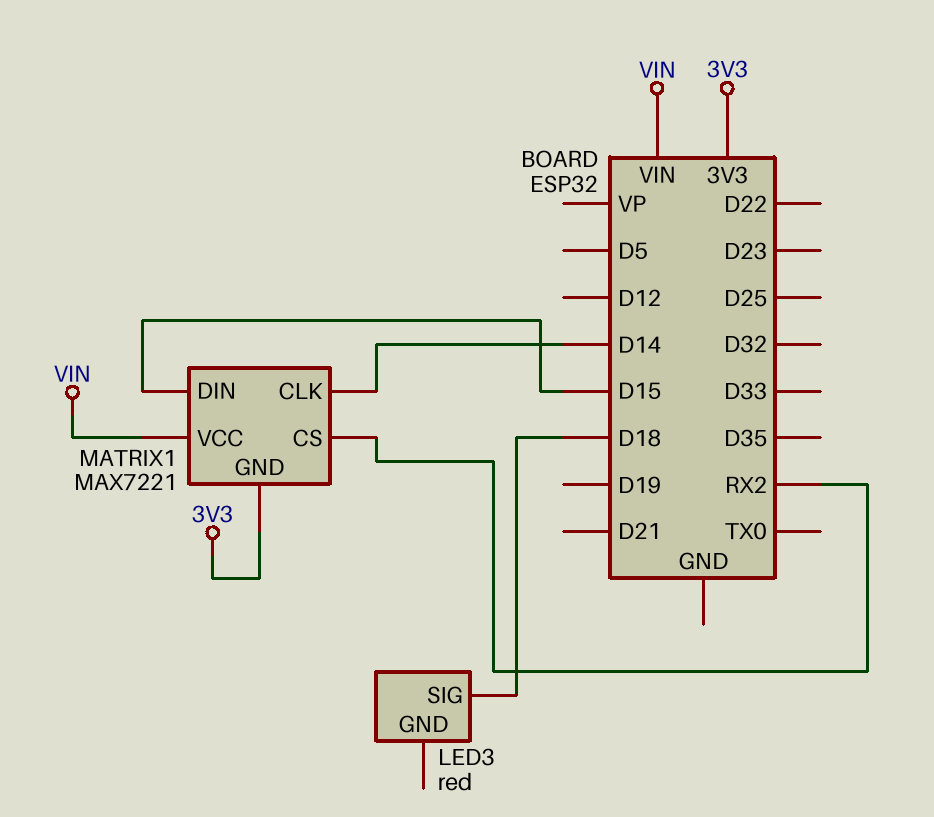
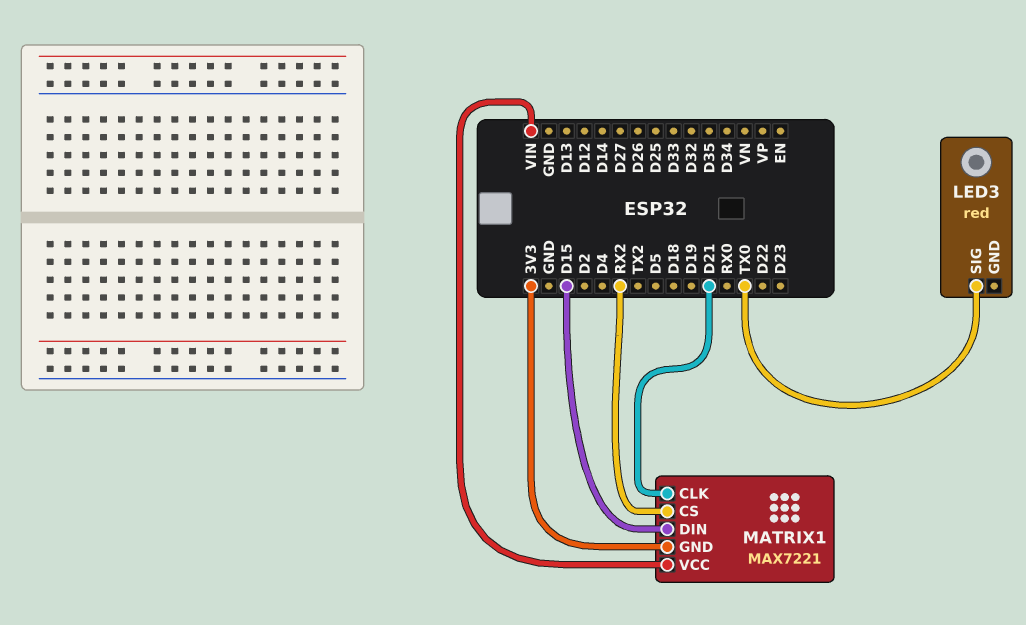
LED3 pin SIG: D18 -> TX0
MATRIX1 pin CLK: D14 -> D21

